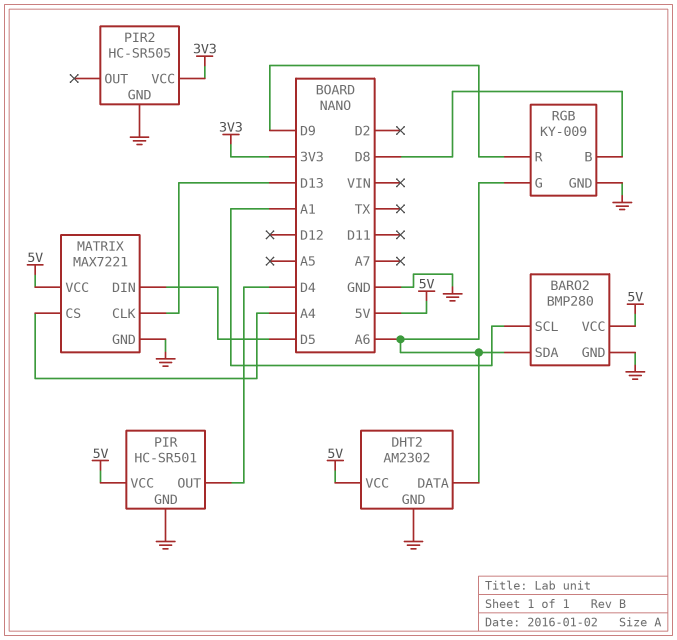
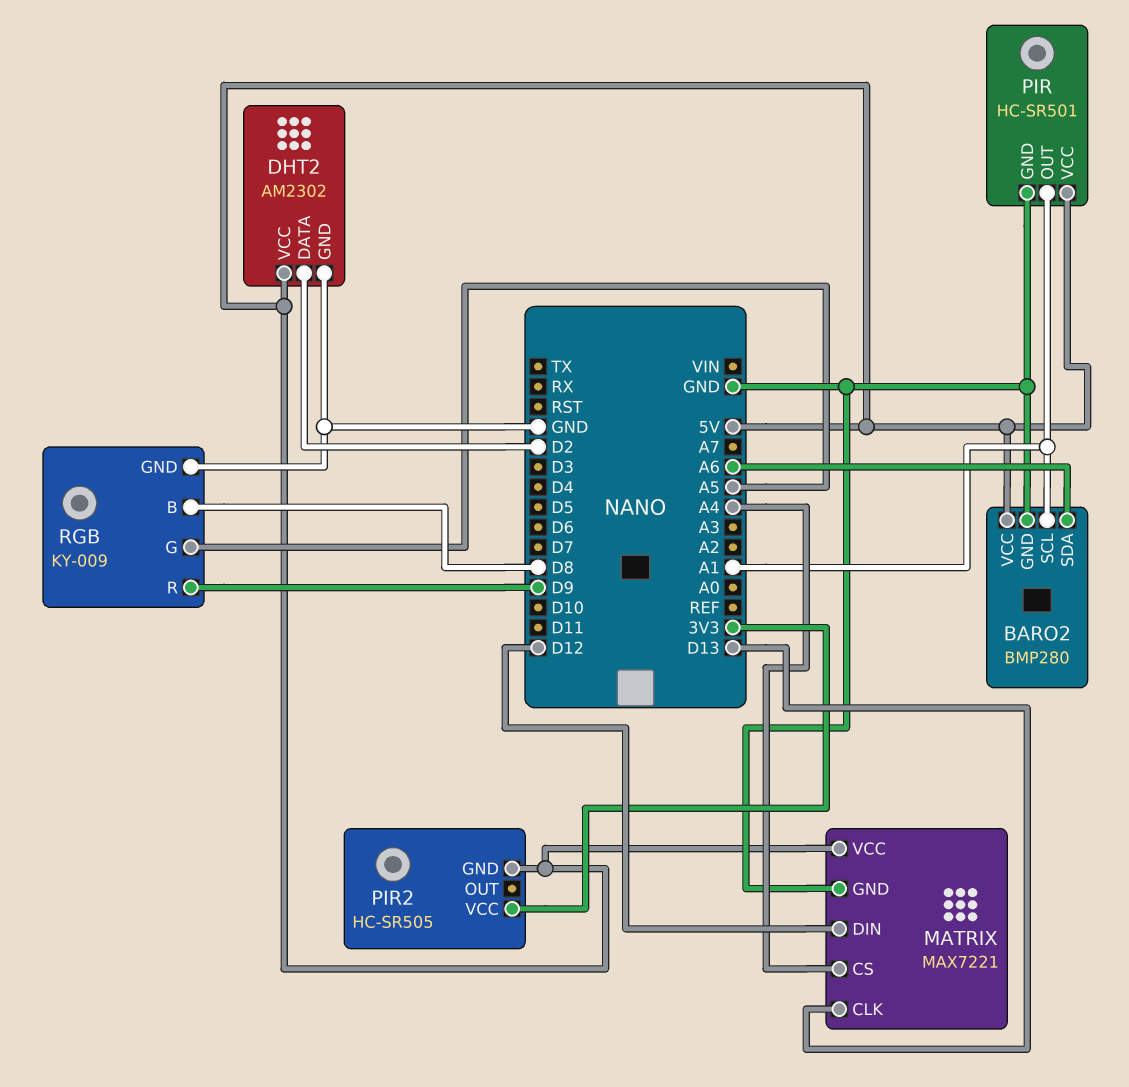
DHT2 pin DATA: A6 -> D2
MATRIX pin DIN: D5 -> D12
PIR pin OUT: D4 -> A1
PIR2 pin GND: GND -> 5V
RGB pin G: A6 -> A5

